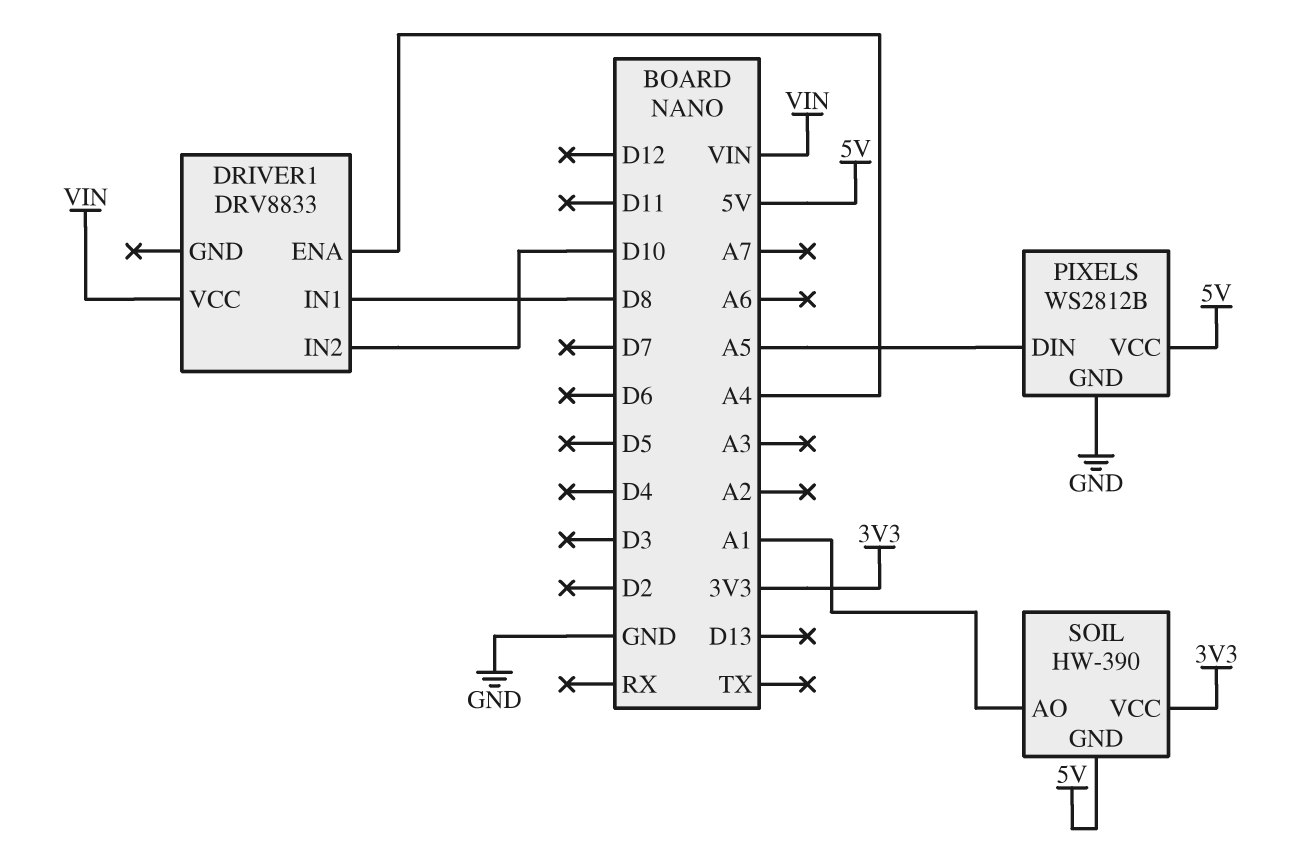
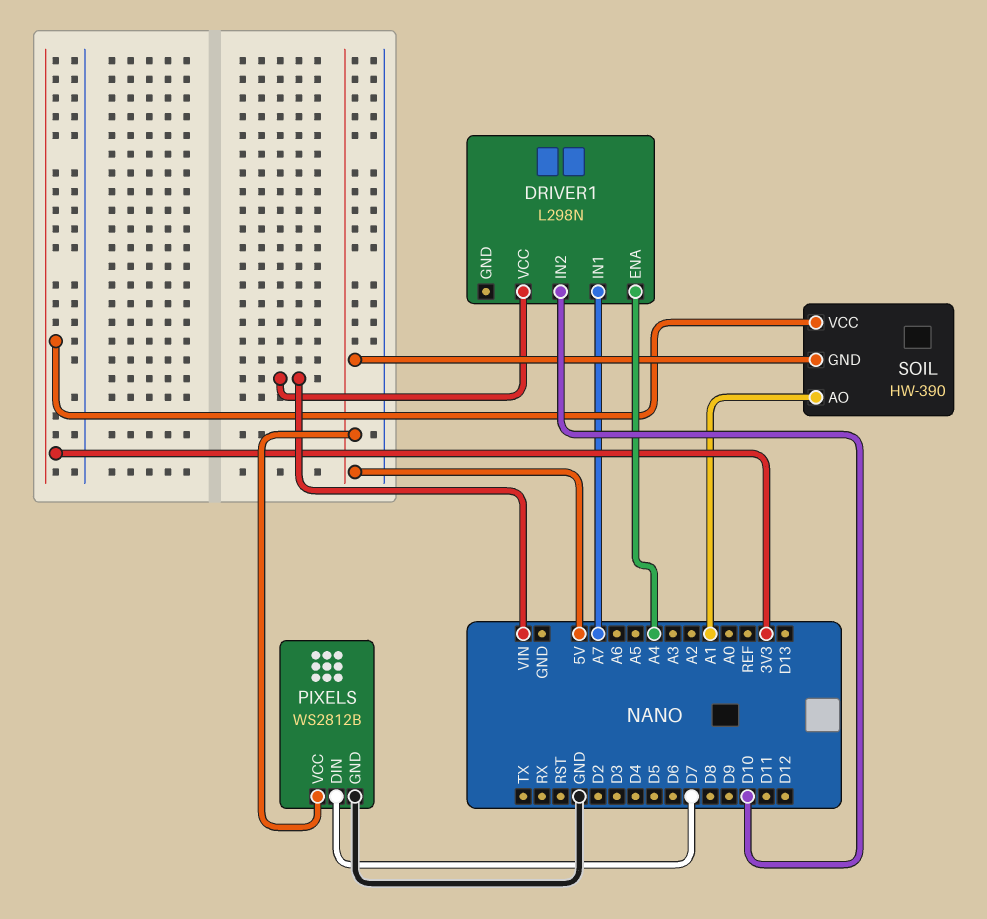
DRIVER1: DRV8833 -> L298N
DRIVER1 pin IN1: D8 -> A7
PIXELS pin DIN: A5 -> D7

